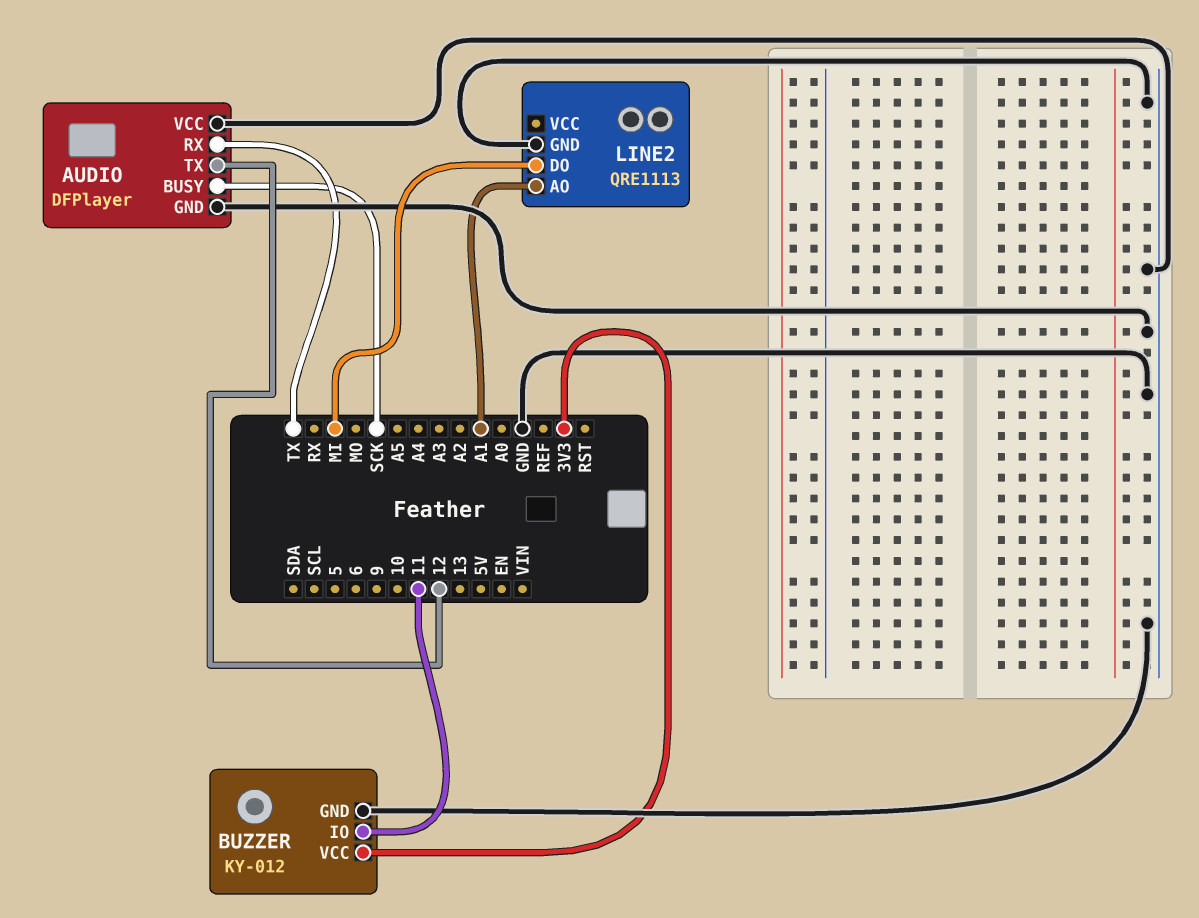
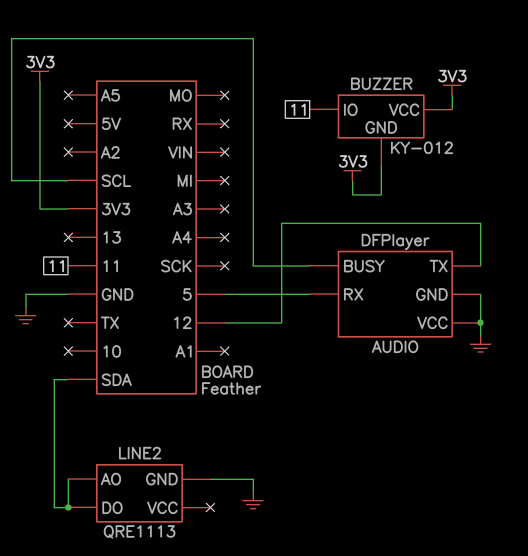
AUDIO pin BUSY: SCK -> SCL
AUDIO pin RX: TX -> 5
BUZZER pin GND: GND -> 3V3
LINE2 pin AO: A1 -> SDA
LINE2 pin DO: MI -> SDA

